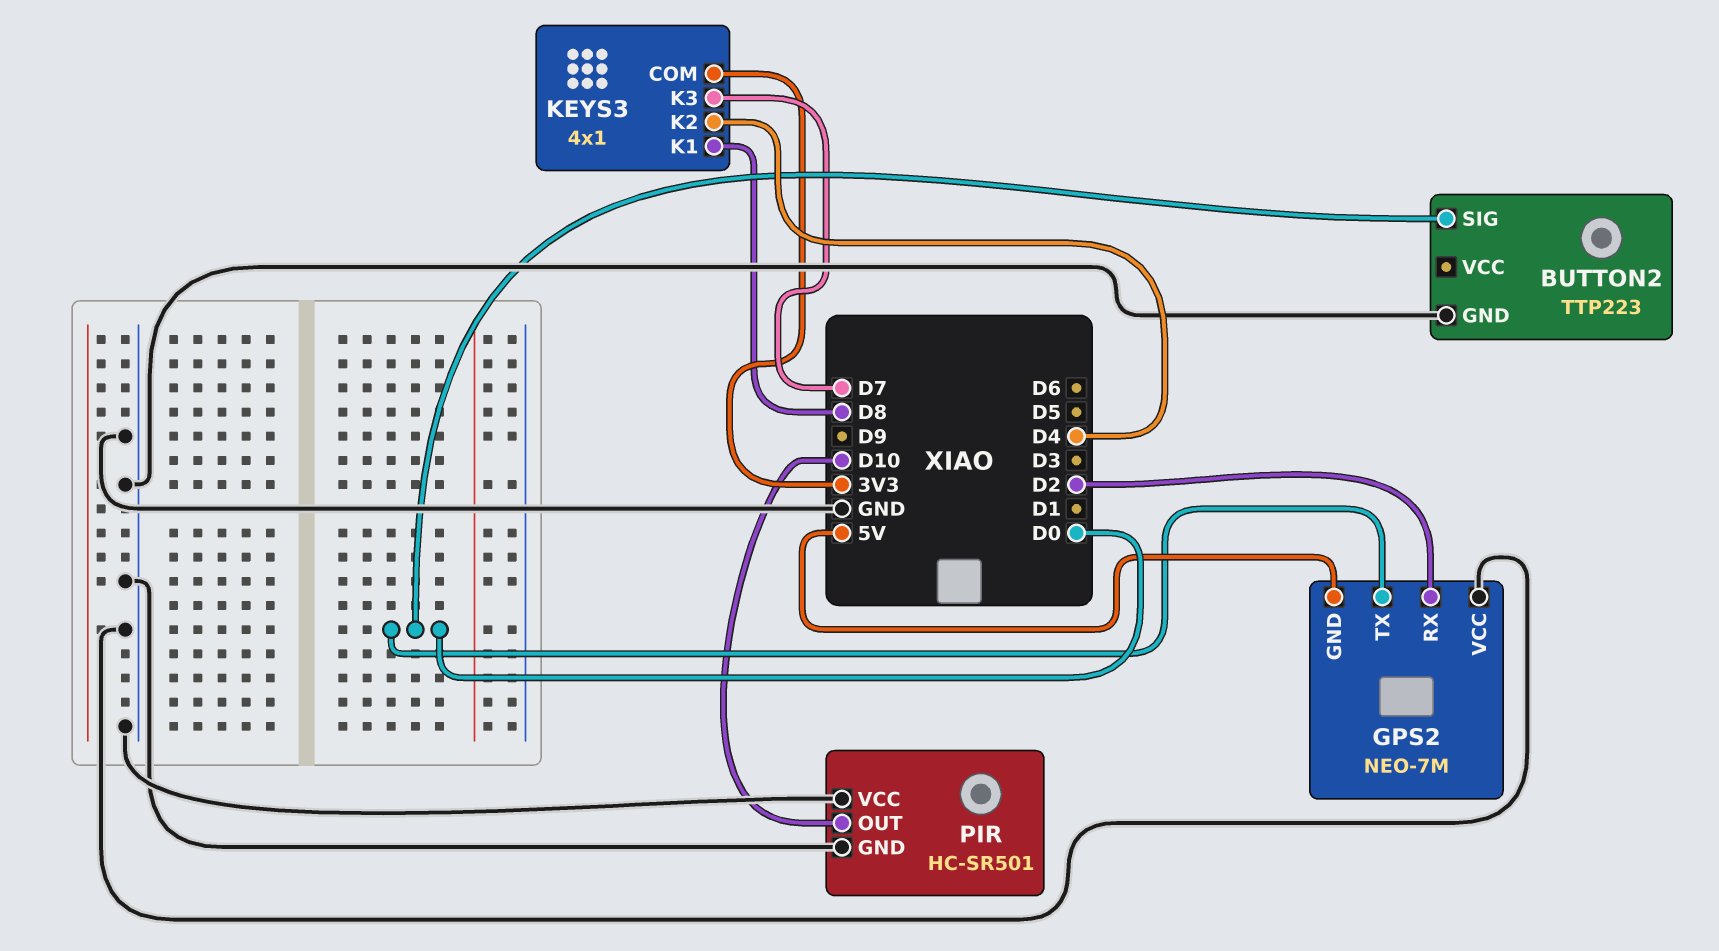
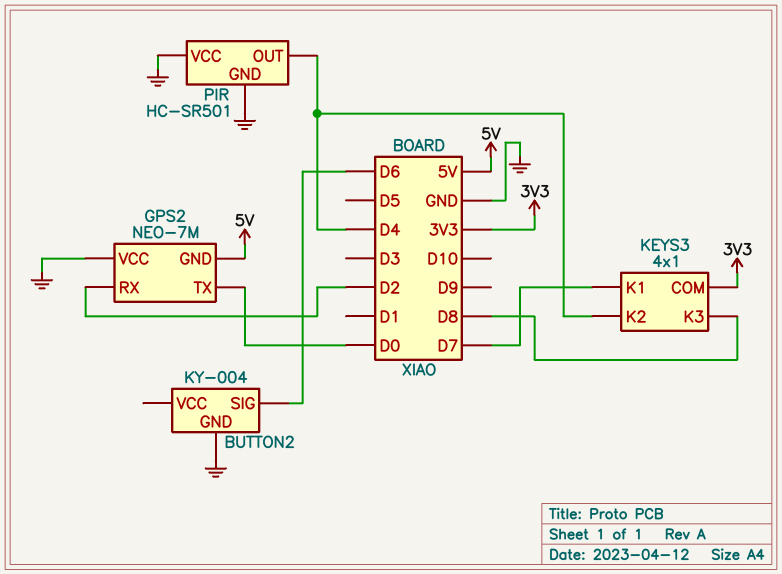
BUTTON2: TTP223 -> KY-004
BUTTON2 pin SIG: D0 -> D6
KEYS3 pin K1: D8 -> D7
KEYS3 pin K3: D7 -> D8
PIR pin OUT: D10 -> D4

